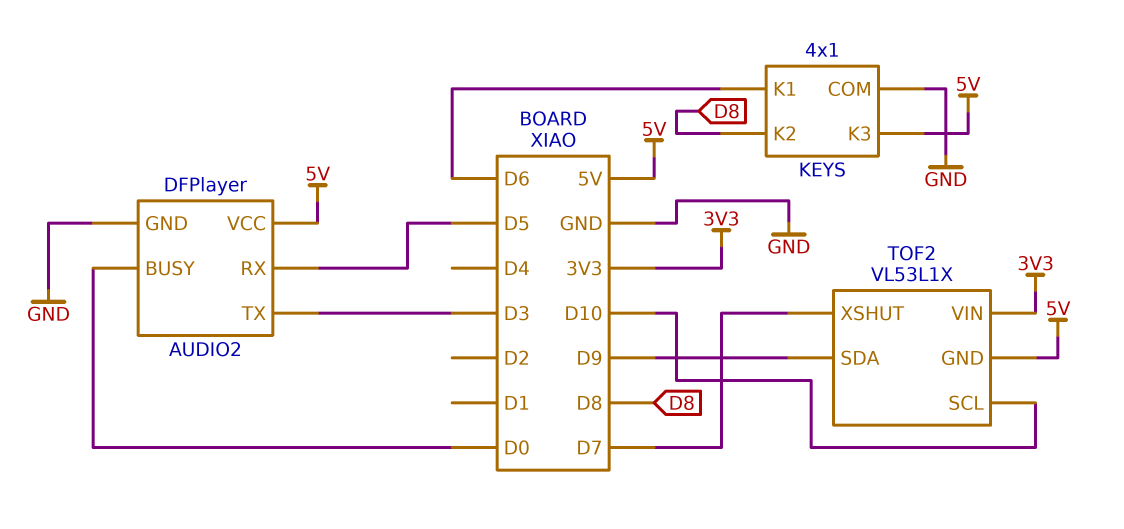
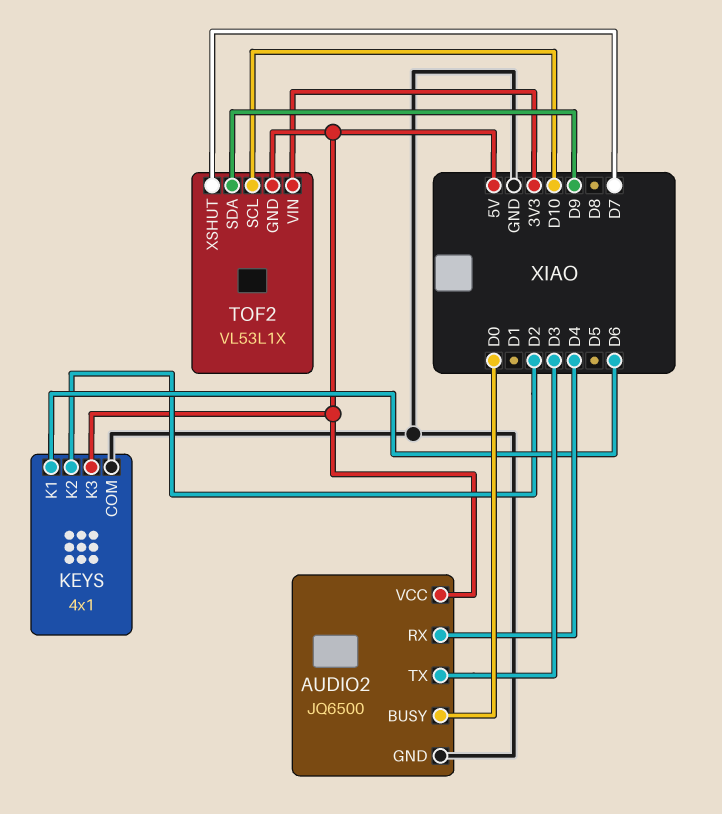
AUDIO2: DFPlayer -> JQ6500
AUDIO2 pin RX: D5 -> D4
KEYS pin K2: D8 -> D2

